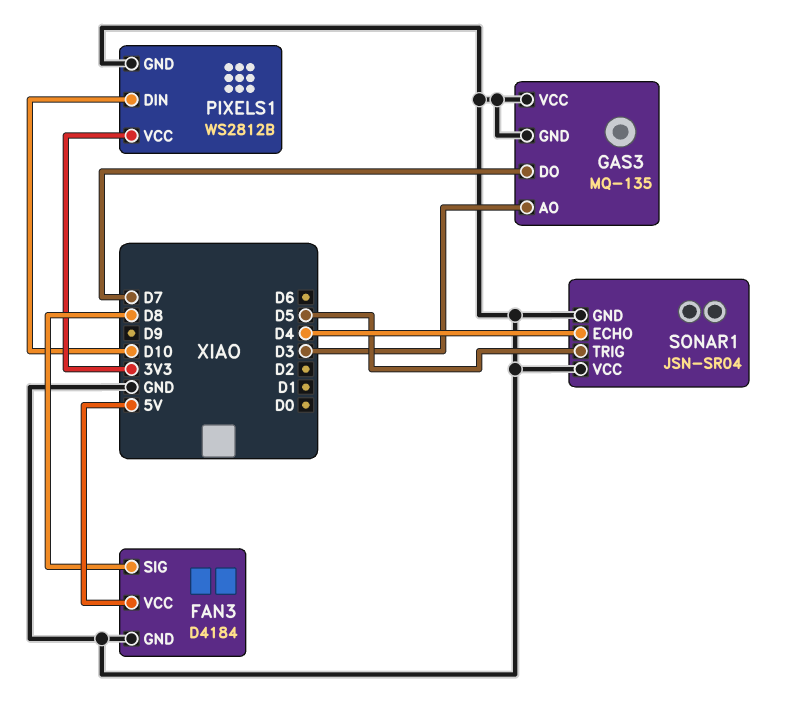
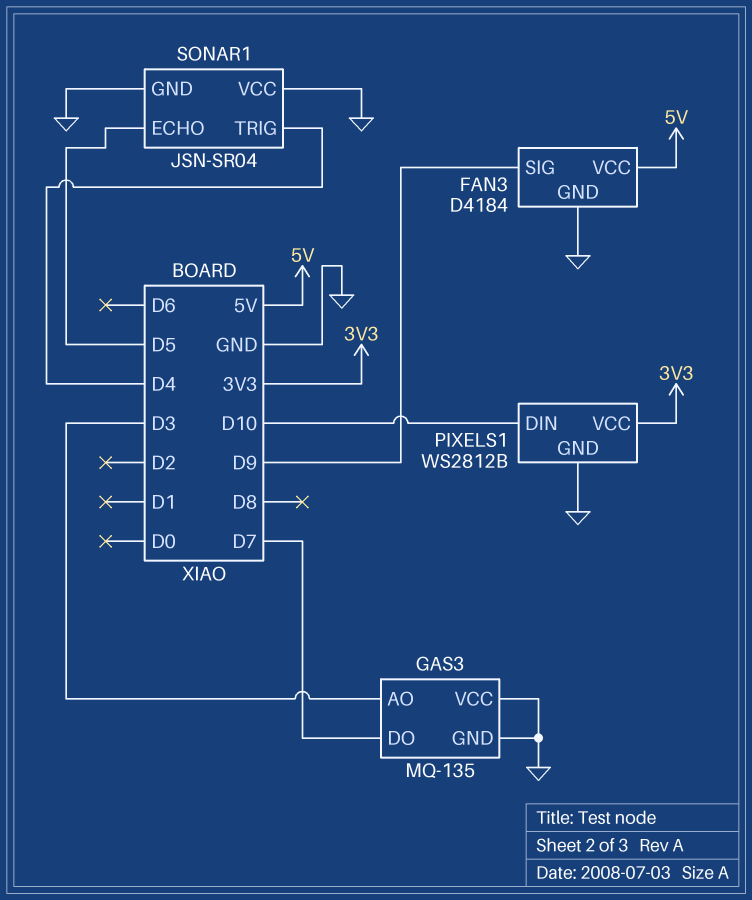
FAN3 pin SIG: D8 -> D9
SONAR1 pin ECHO: D4 -> D5
SONAR1 pin TRIG: D5 -> D4

